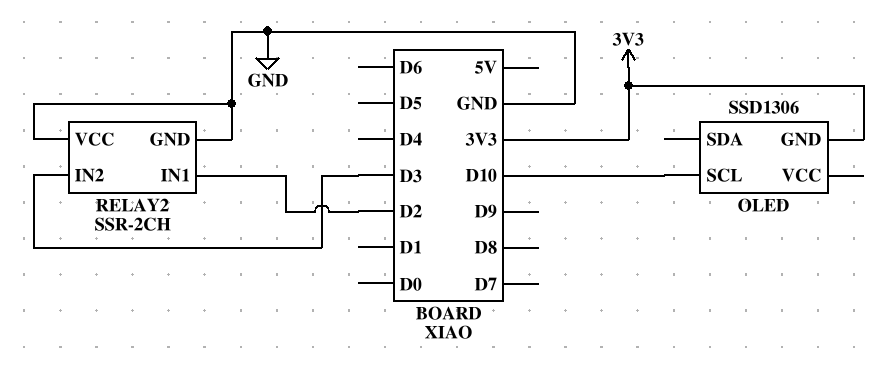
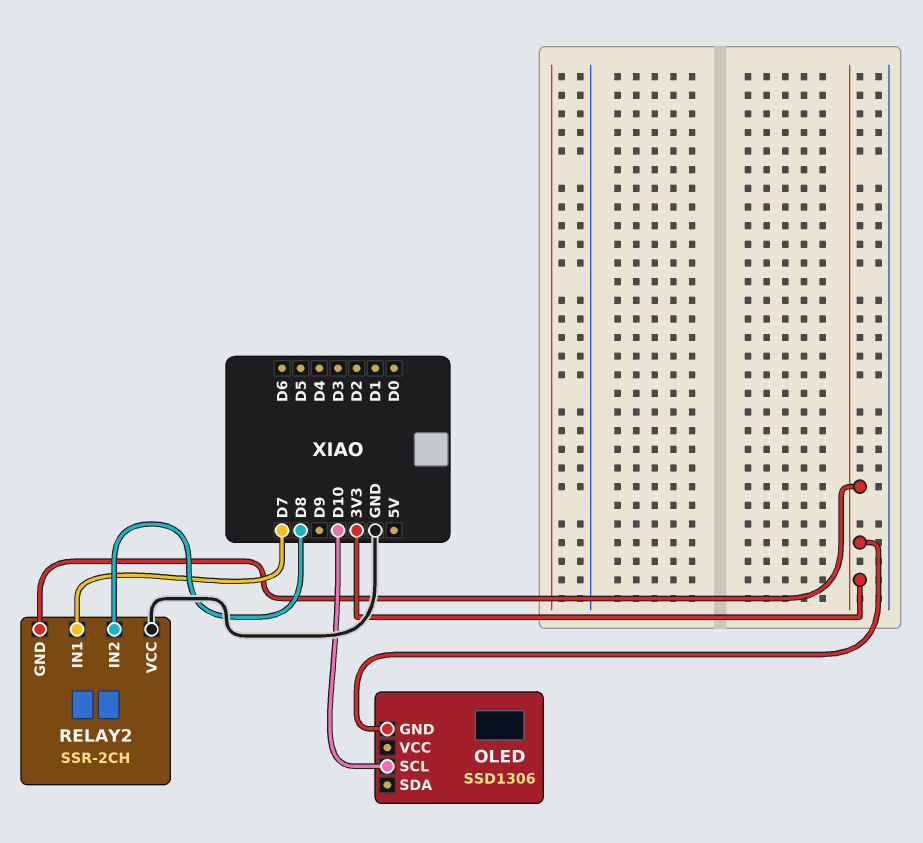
RELAY2 pin GND: GND -> 3V3
RELAY2 pin IN1: D2 -> D7
RELAY2 pin IN2: D3 -> D8

